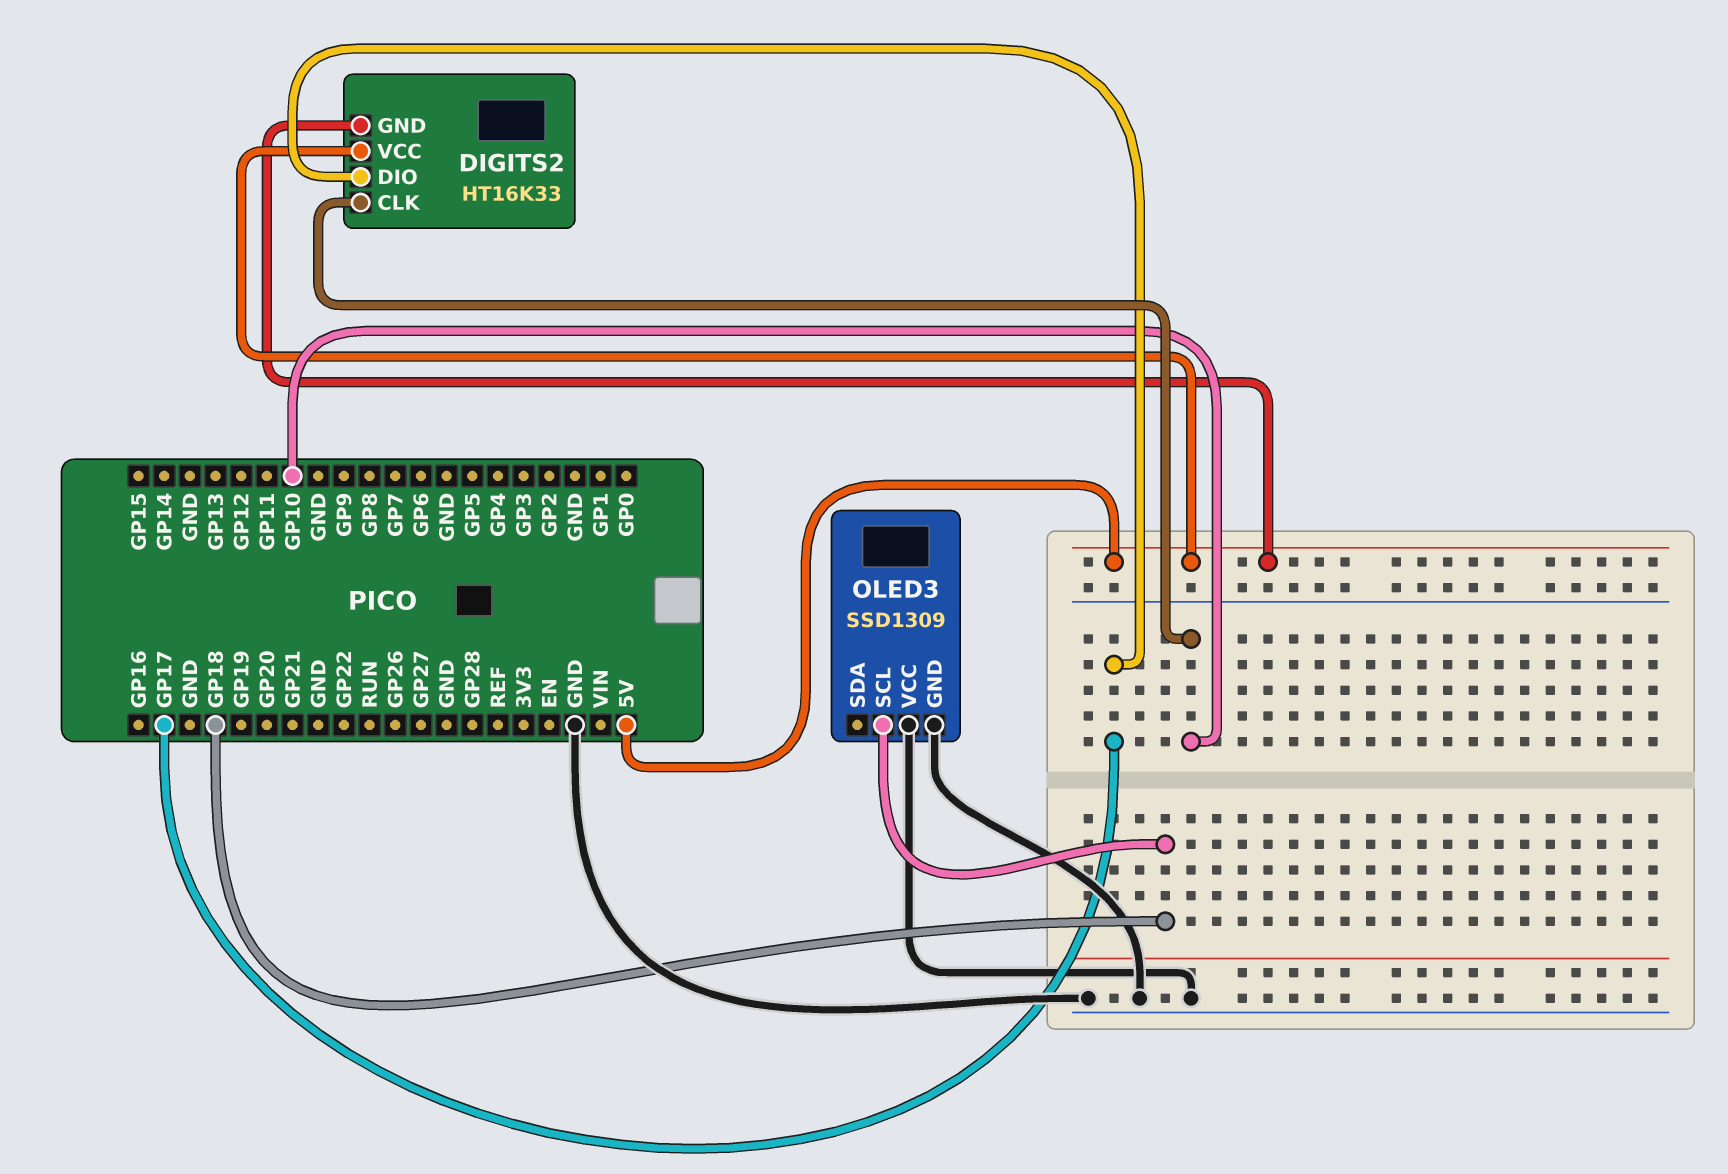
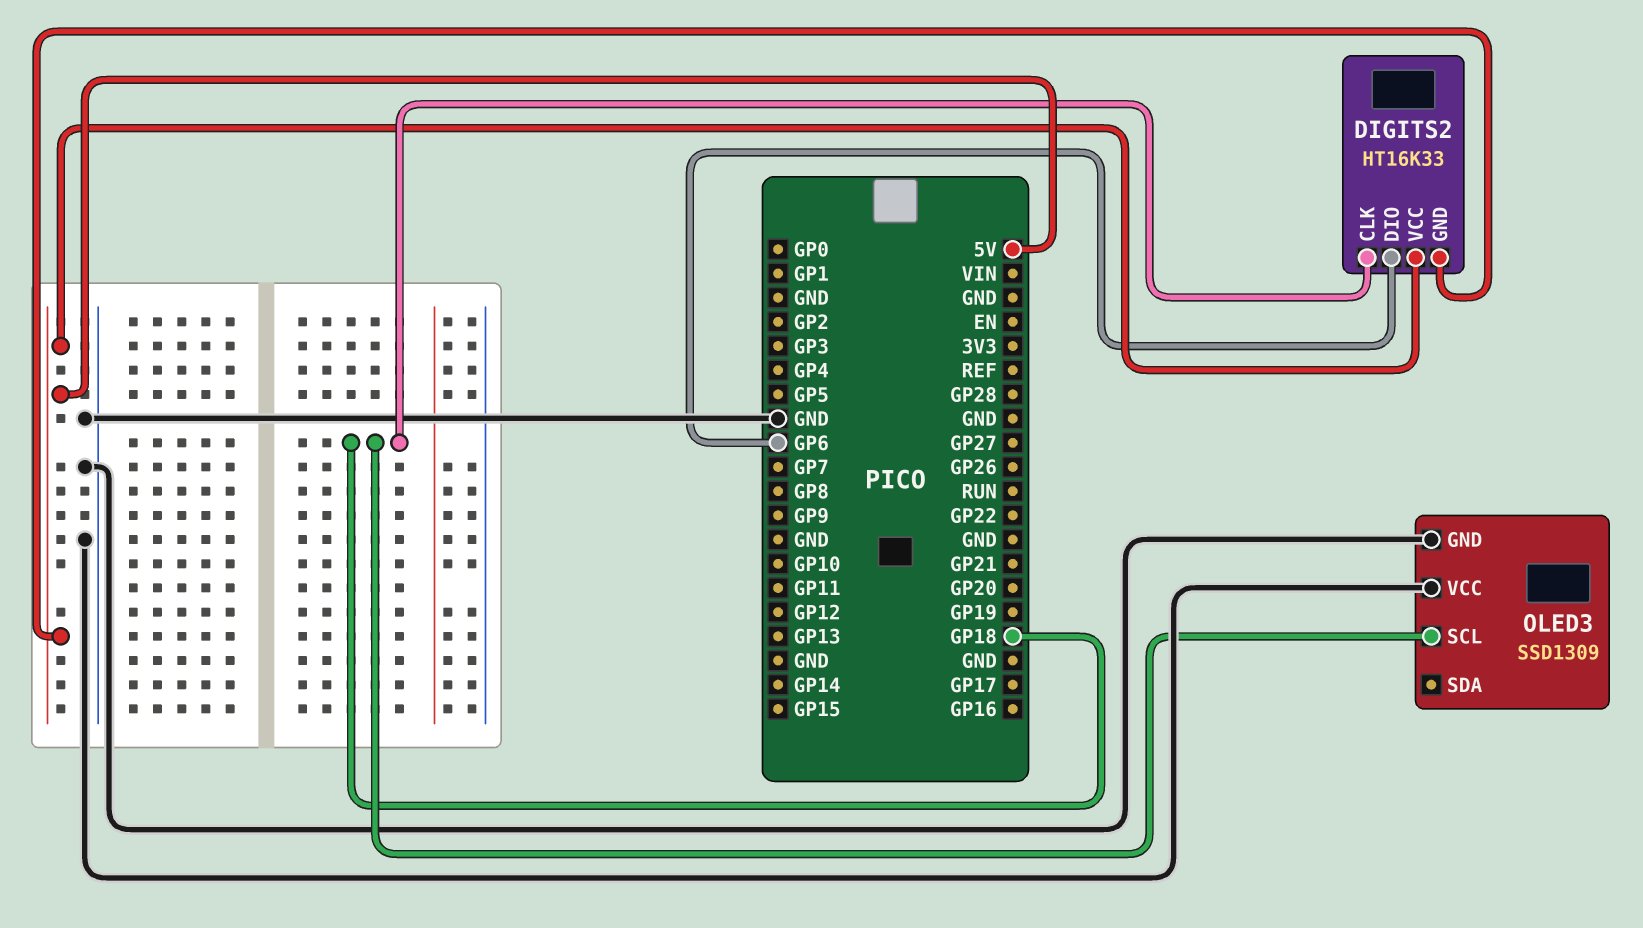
DIGITS2 pin CLK: GP10 -> GP18
DIGITS2 pin DIO: GP17 -> GP6

